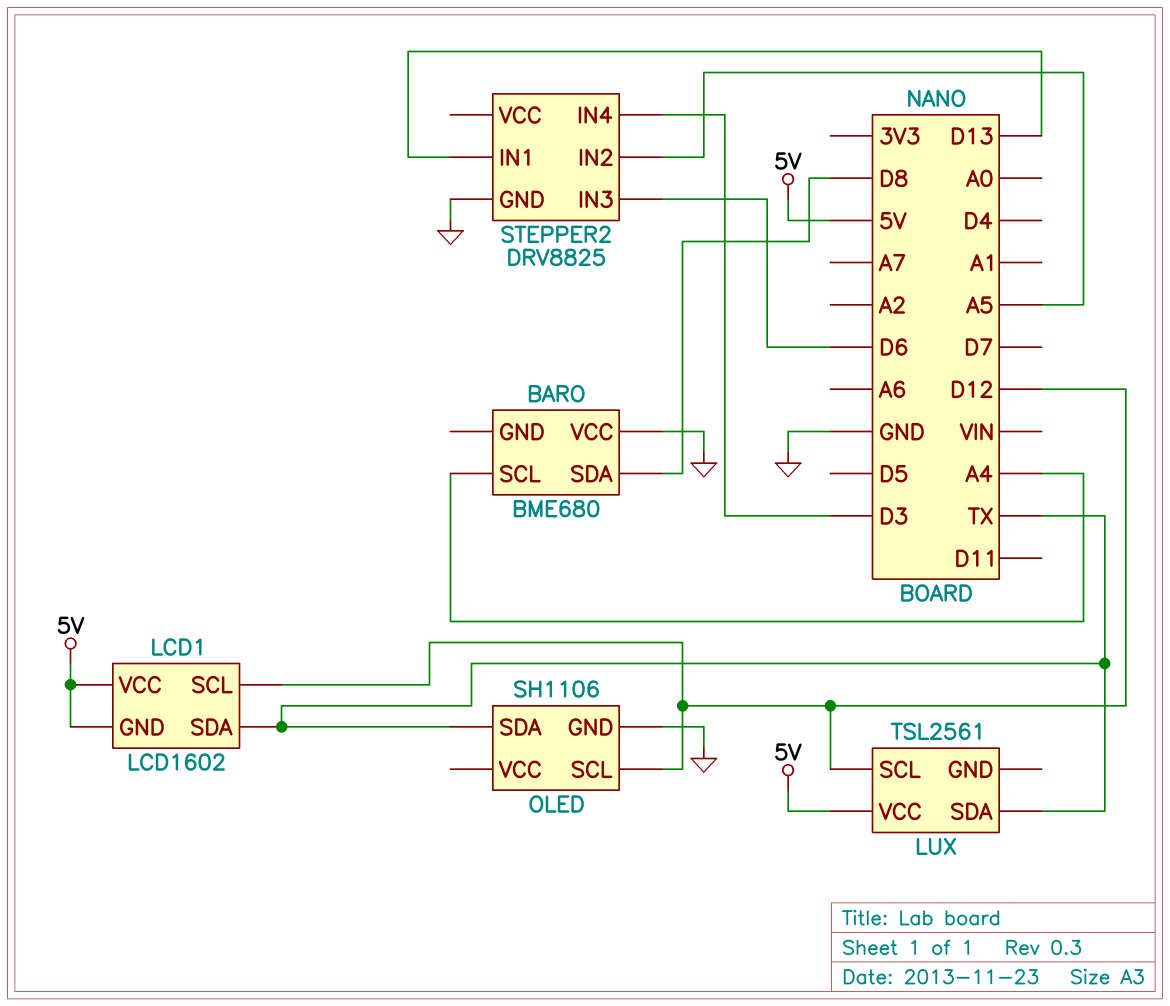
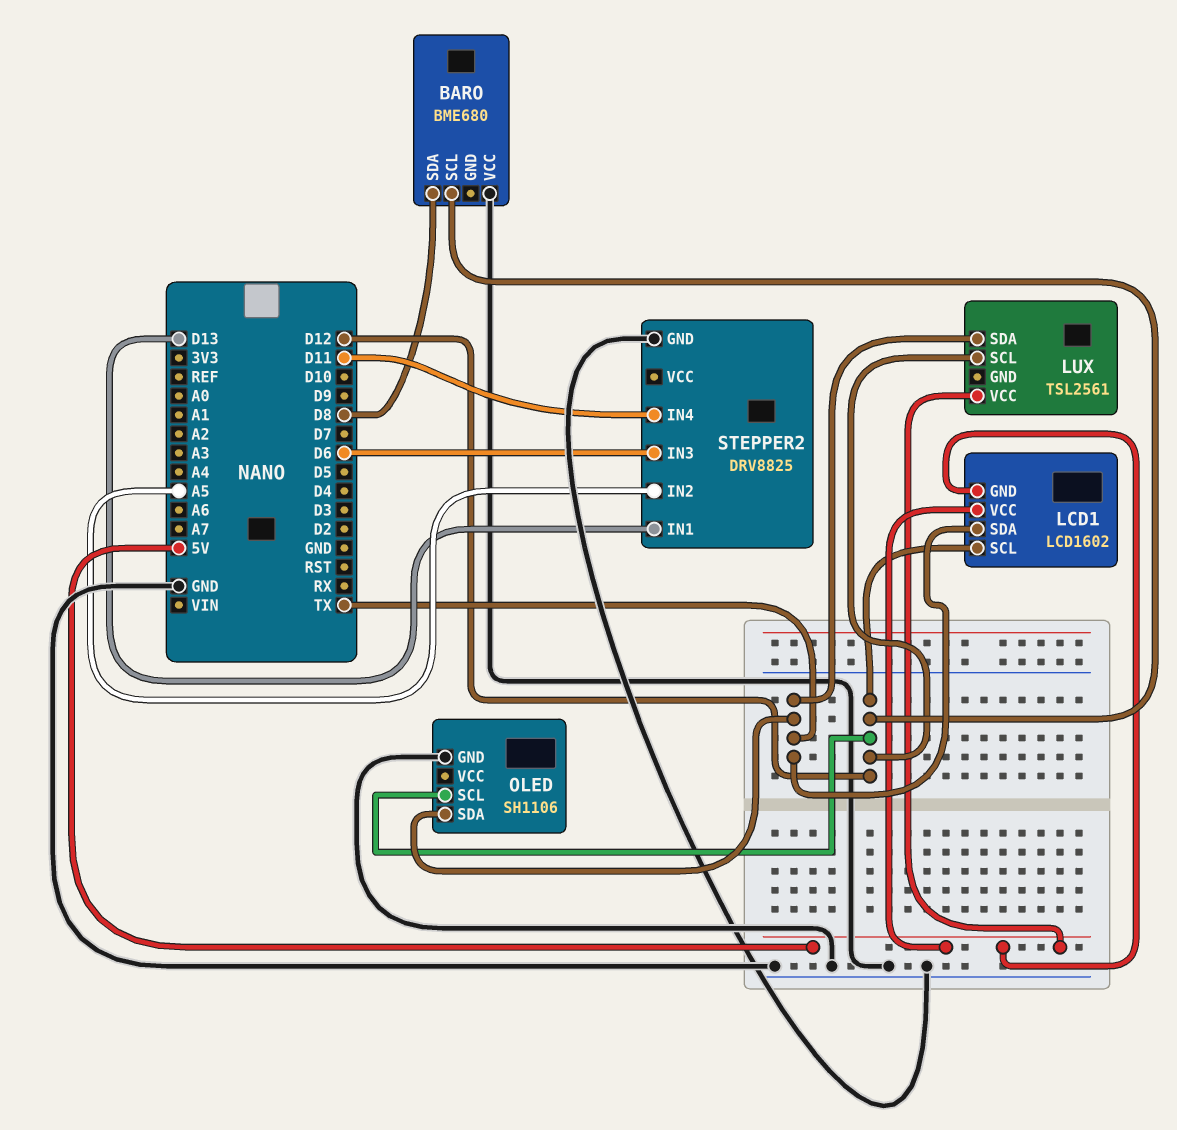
BARO pin SCL: A4 -> D12
STEPPER2 pin IN4: D3 -> D11

